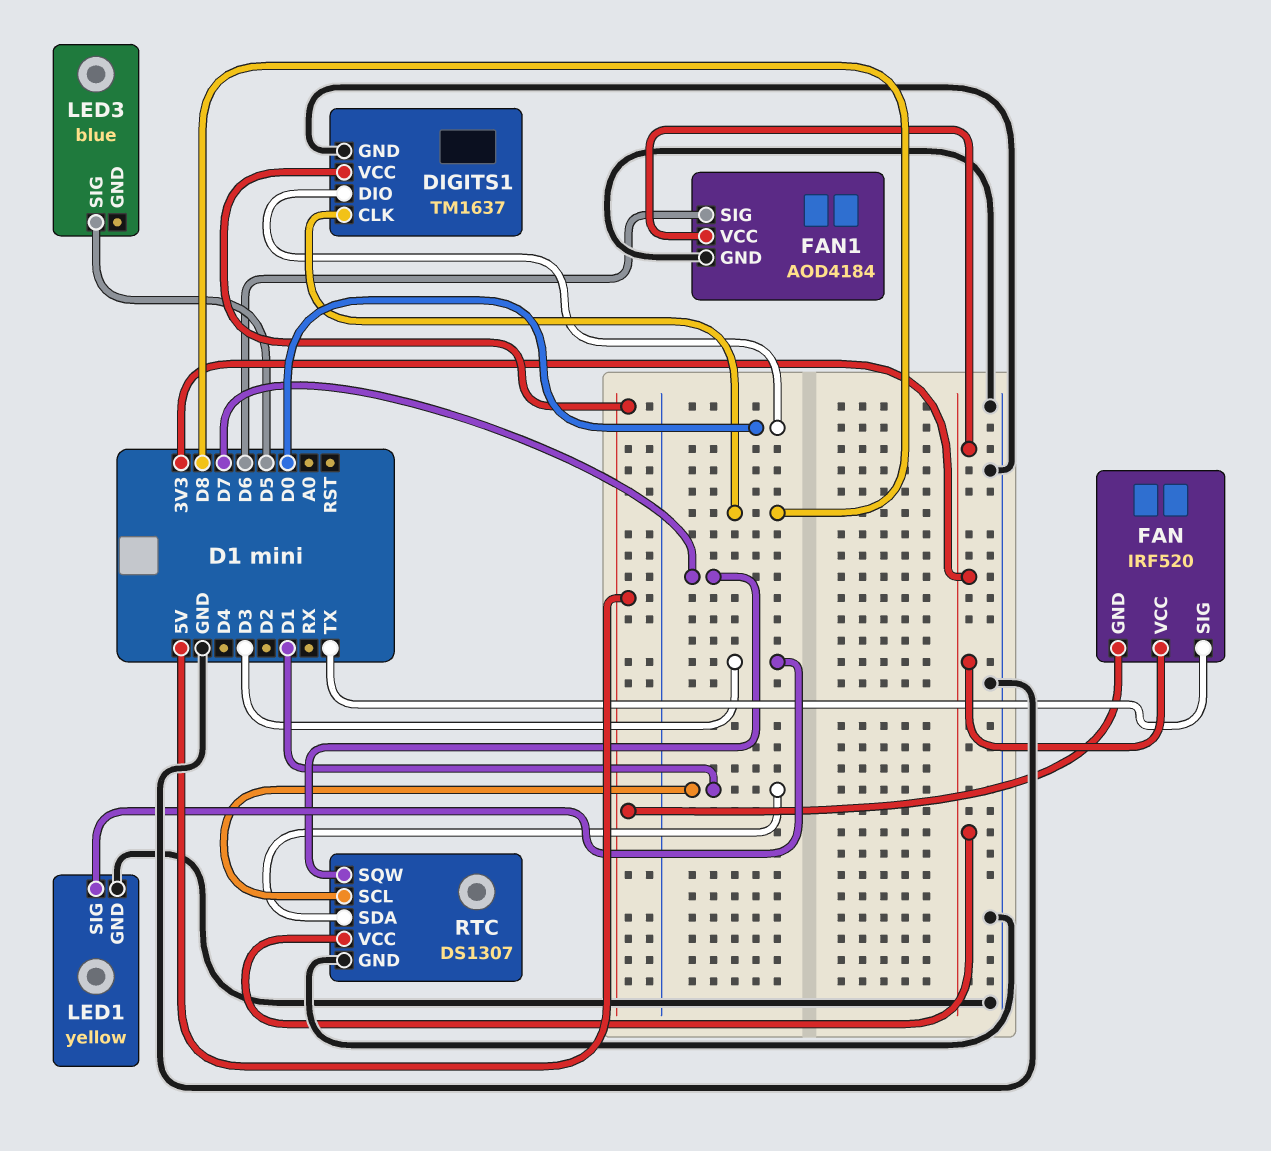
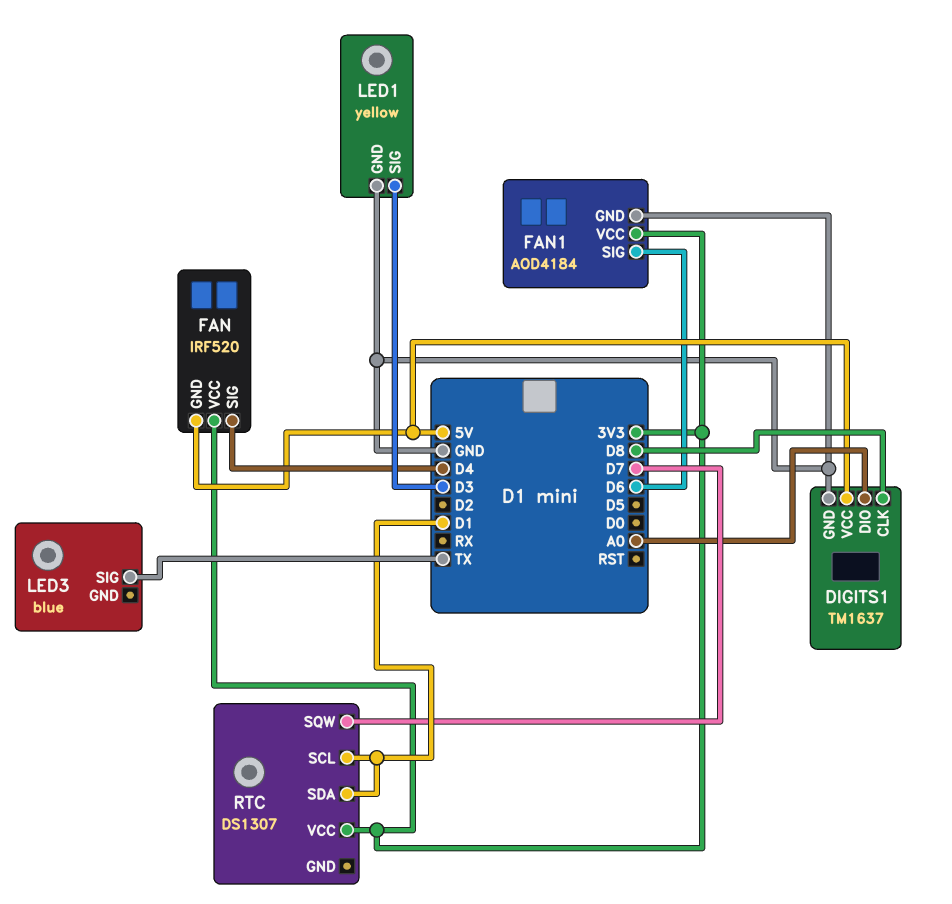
DIGITS1 pin DIO: D0 -> A0
FAN pin SIG: TX -> D4
LED3 pin SIG: D5 -> TX
RTC pin GND: GND -> none

